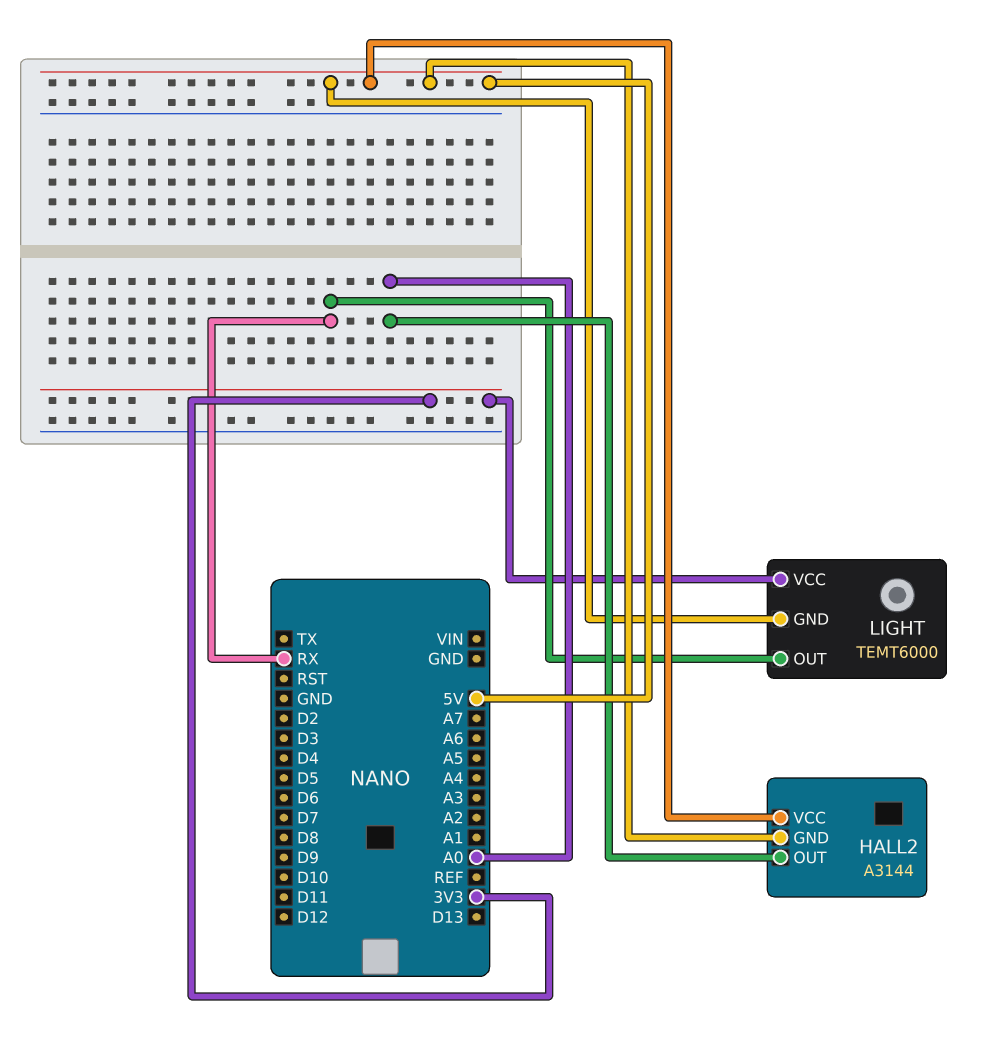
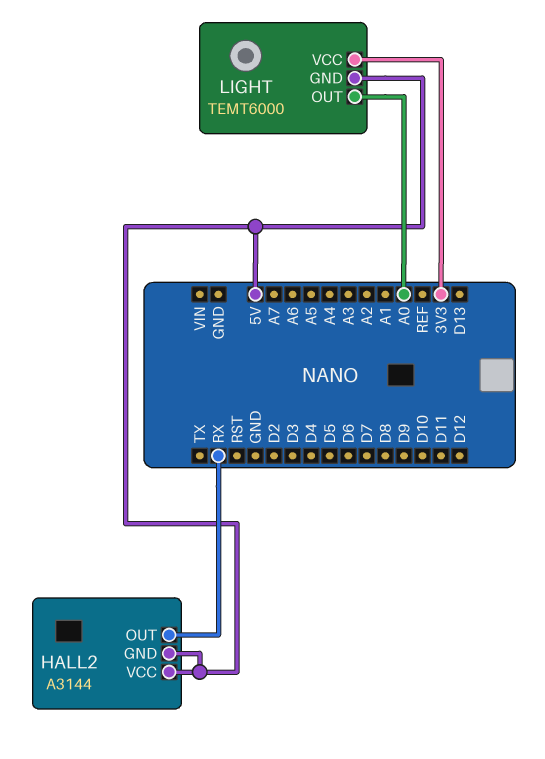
HALL2 pin OUT: A0 -> RX
LIGHT pin OUT: RX -> A0

